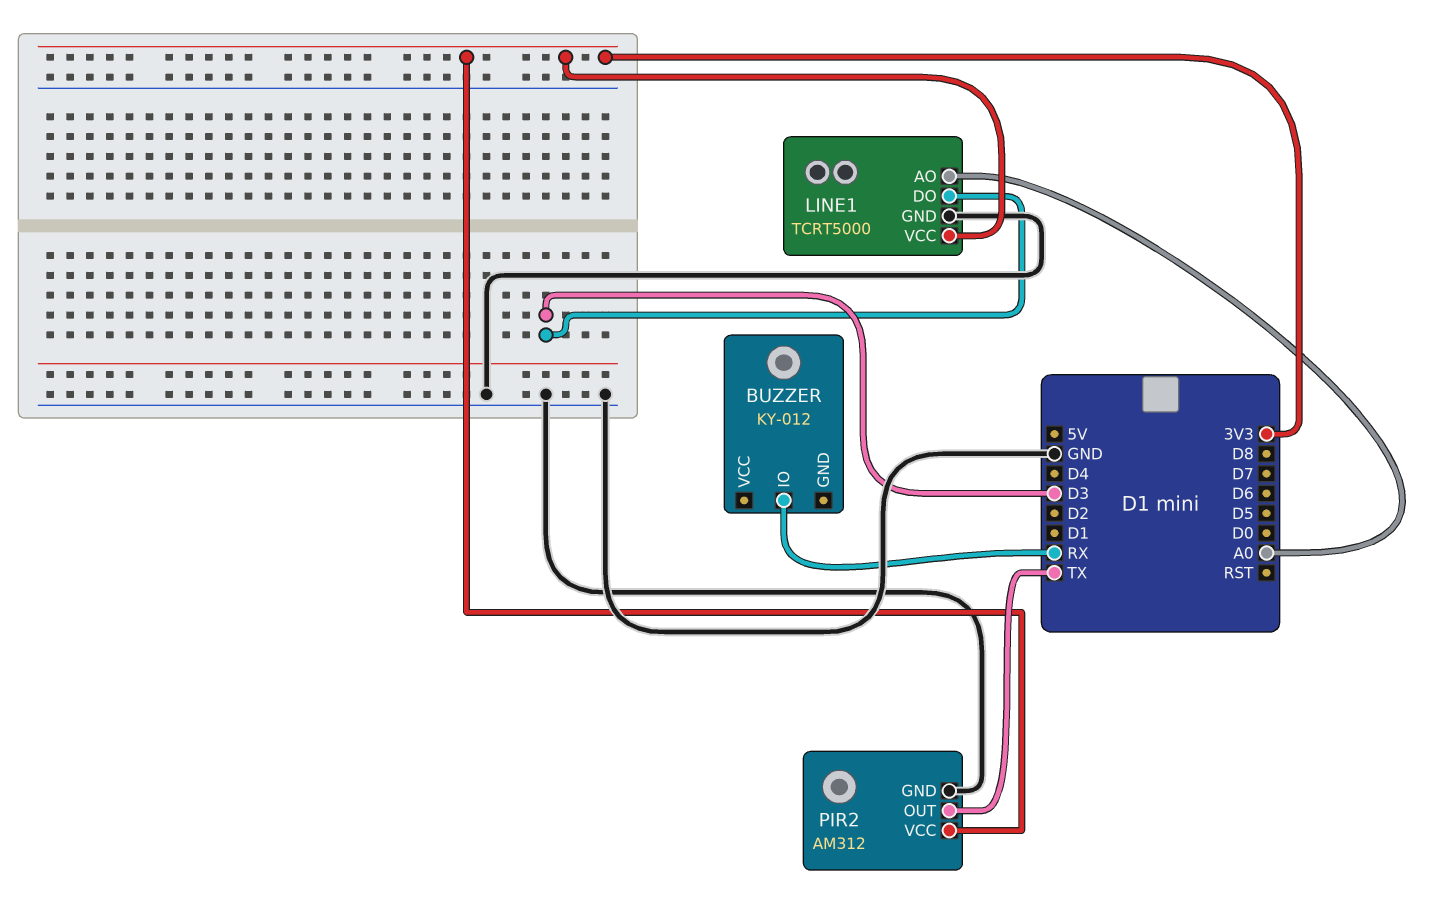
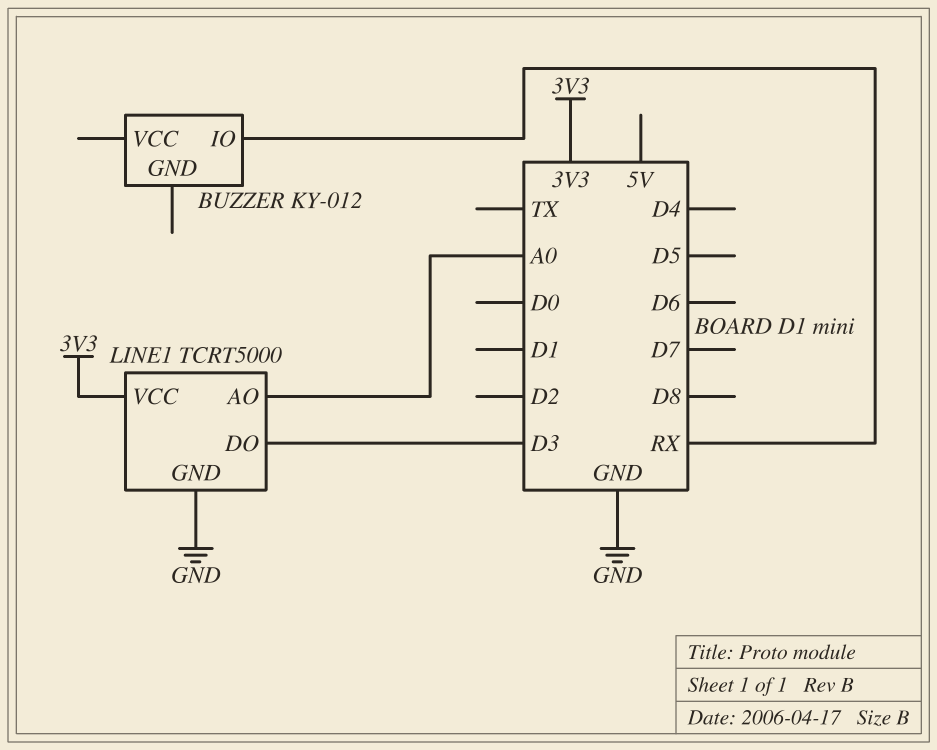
PIR2: AM312 -> none
PIR2 pin GND: GND -> none
PIR2 pin OUT: TX -> none
PIR2 pin VCC: 3V3 -> none

